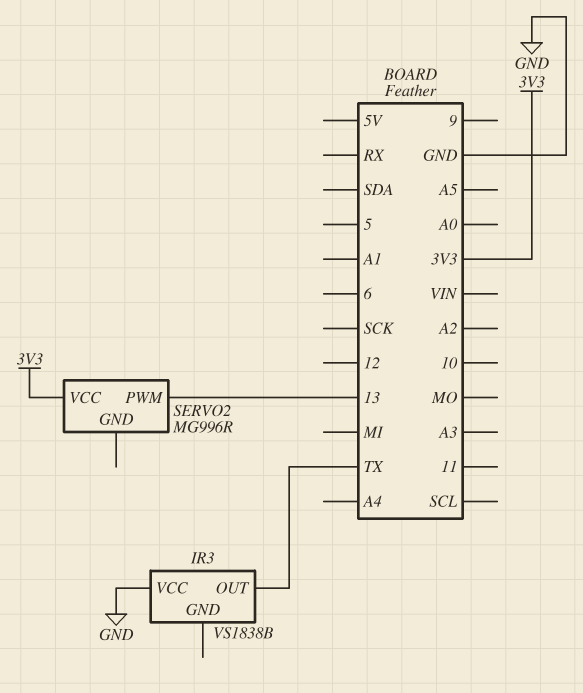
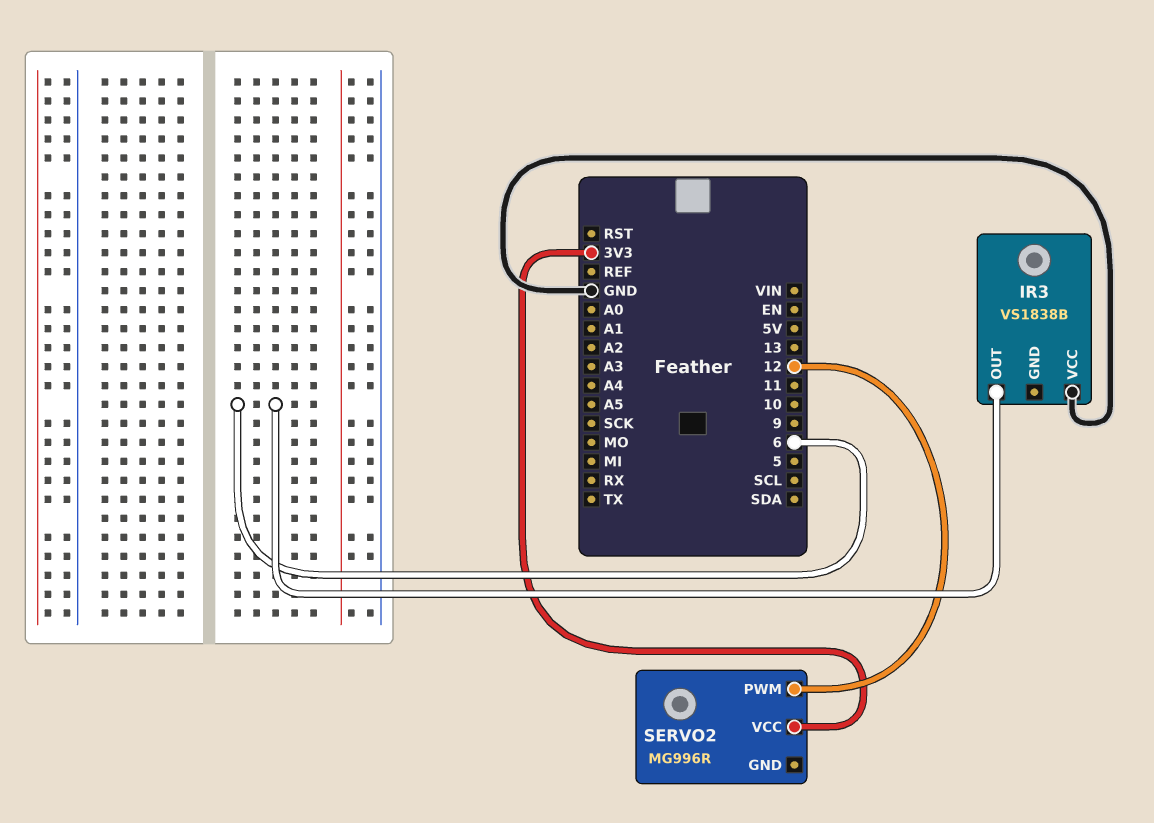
IR3 pin OUT: TX -> 6
SERVO2 pin PWM: 13 -> 12

